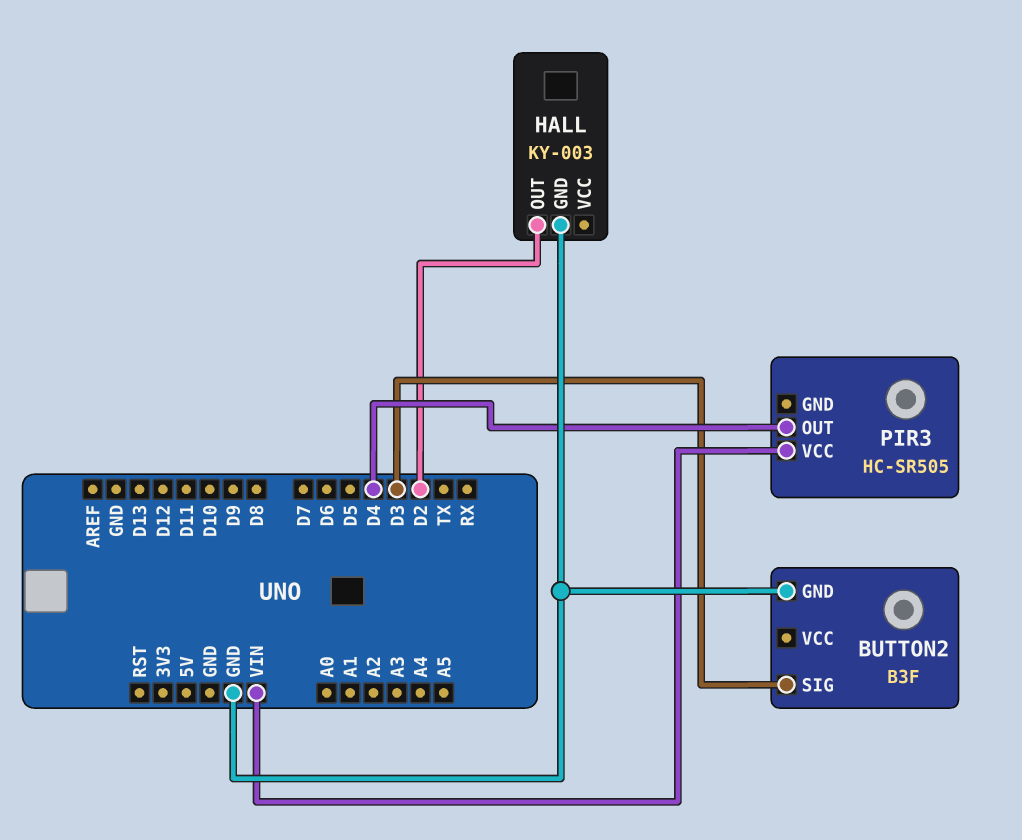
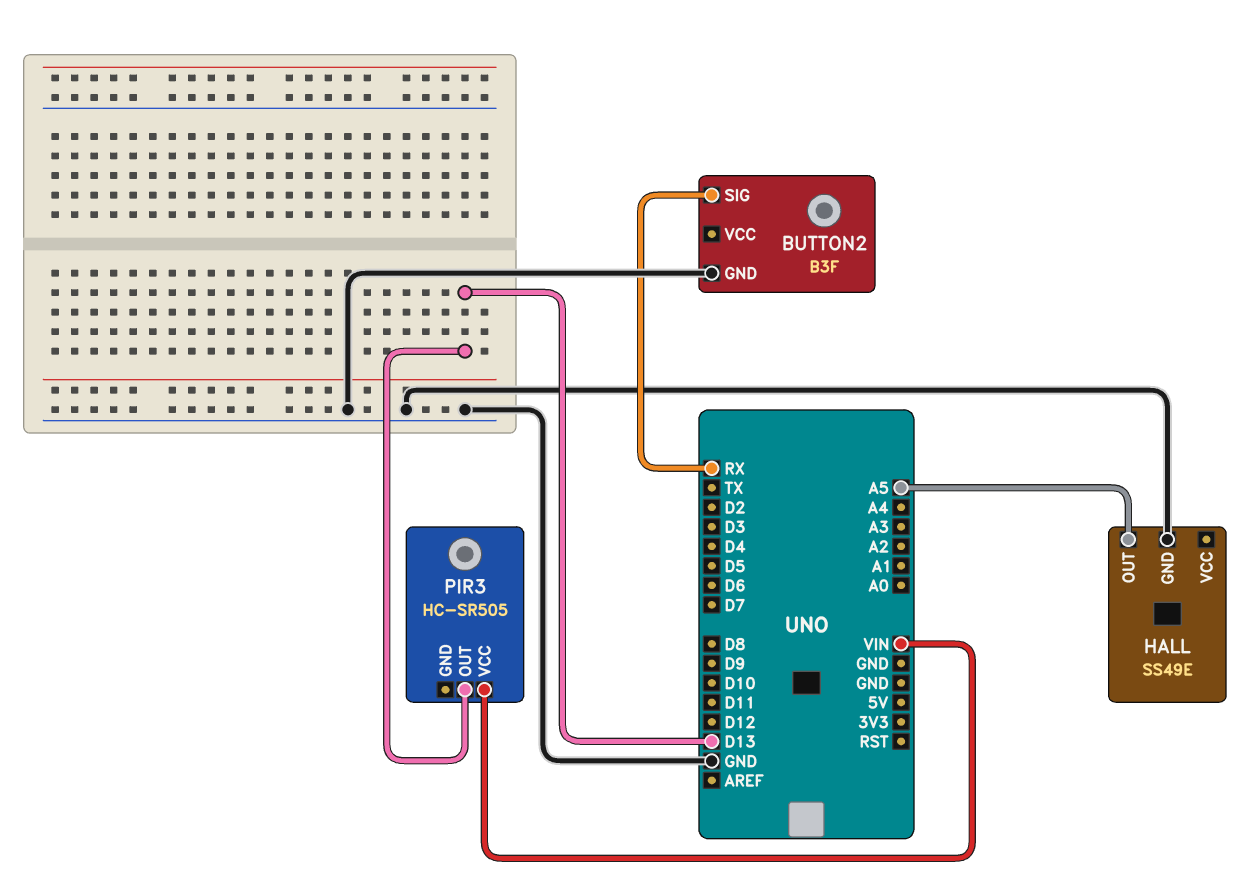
BUTTON2 pin SIG: D3 -> RX
HALL: KY-003 -> SS49E
HALL pin OUT: D2 -> A5
PIR3 pin OUT: D4 -> D13

